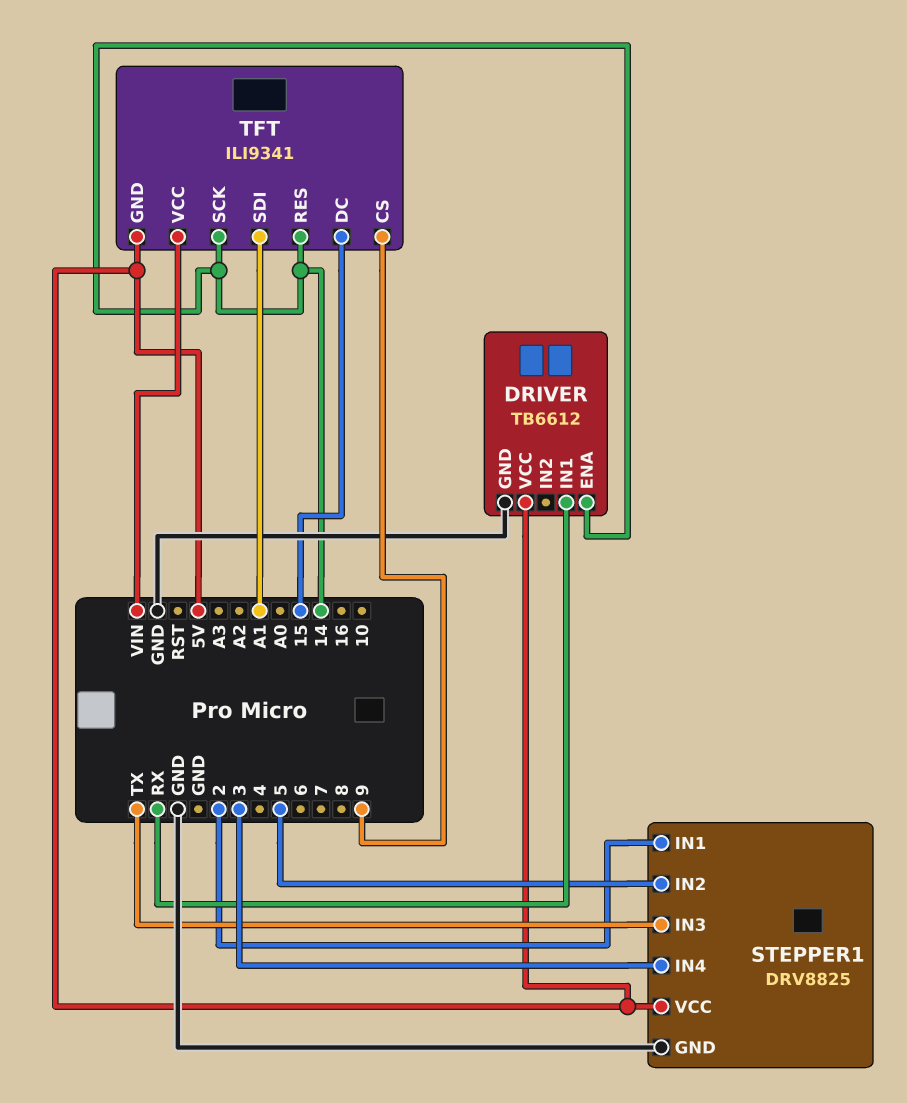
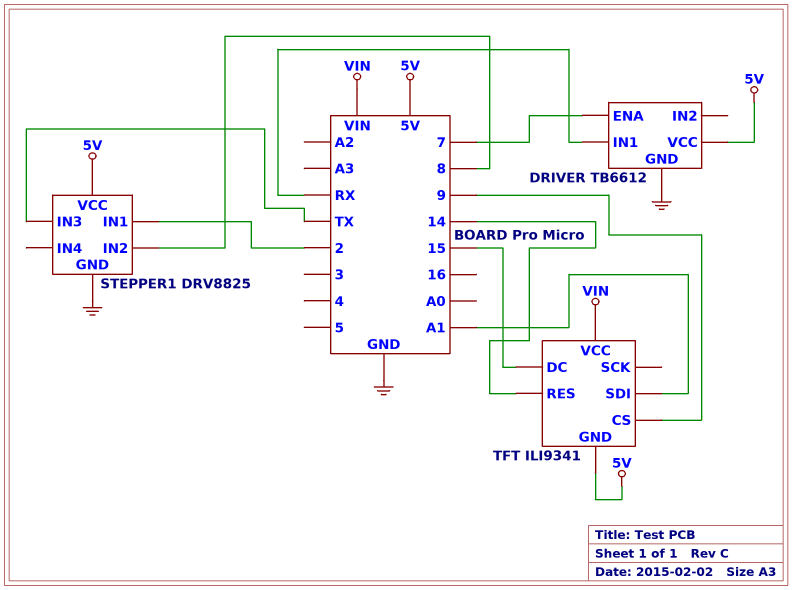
DRIVER pin ENA: 14 -> 7
STEPPER1 pin IN2: 5 -> 8
STEPPER1 pin IN4: 3 -> none
TFT pin SCK: 14 -> none

